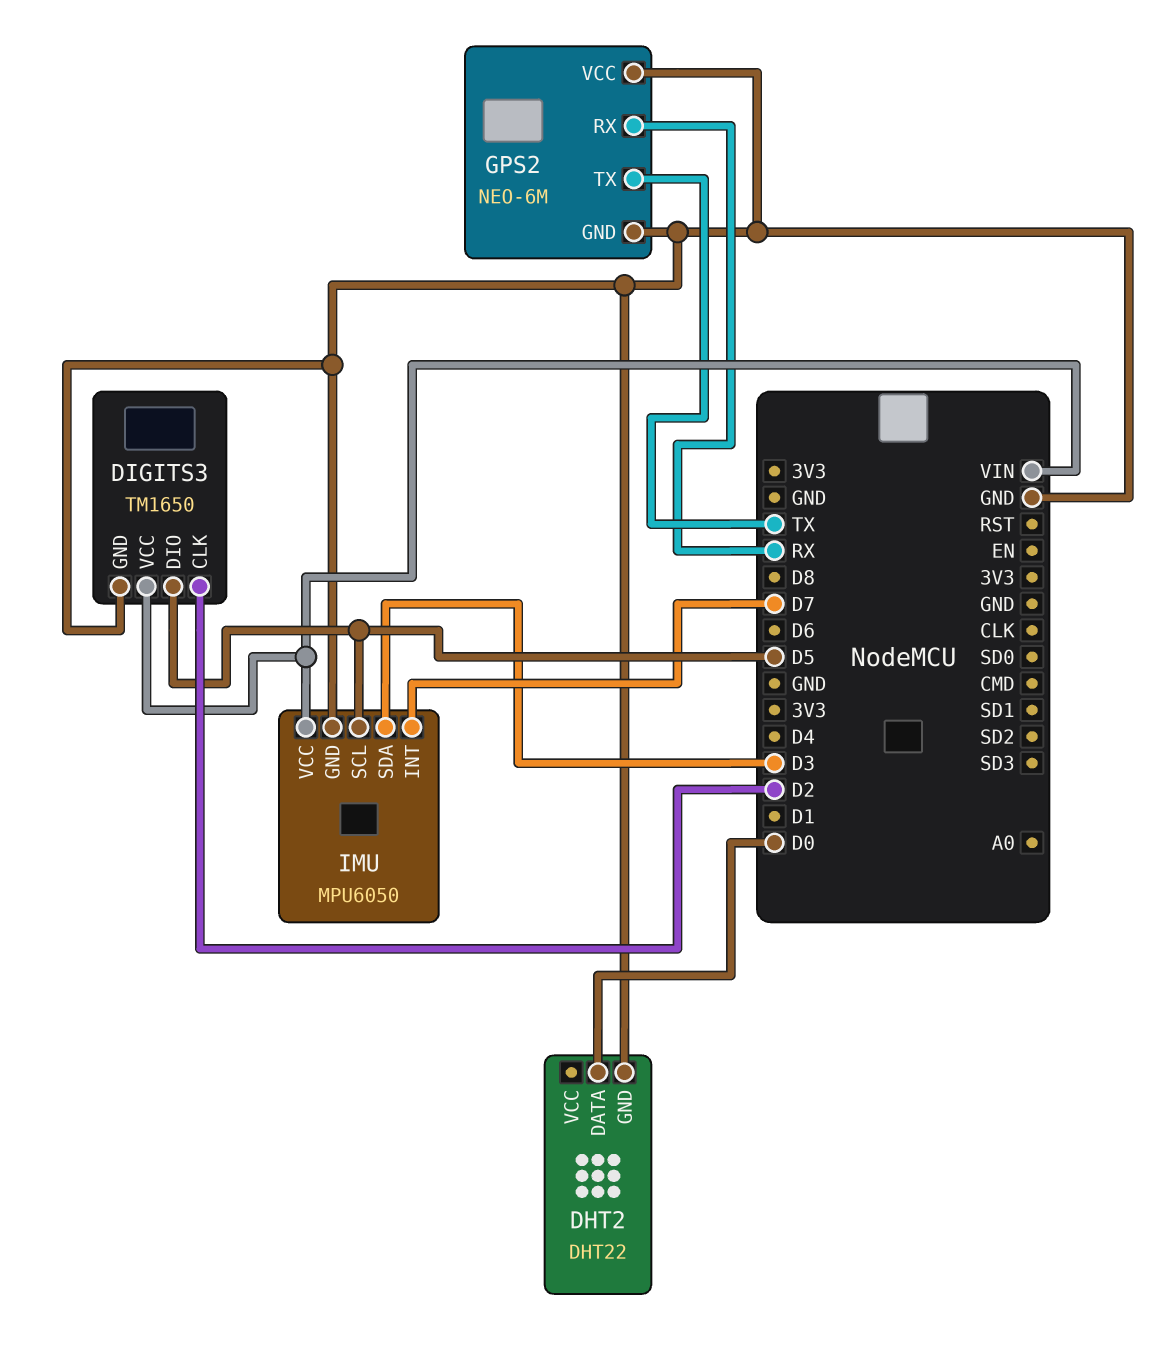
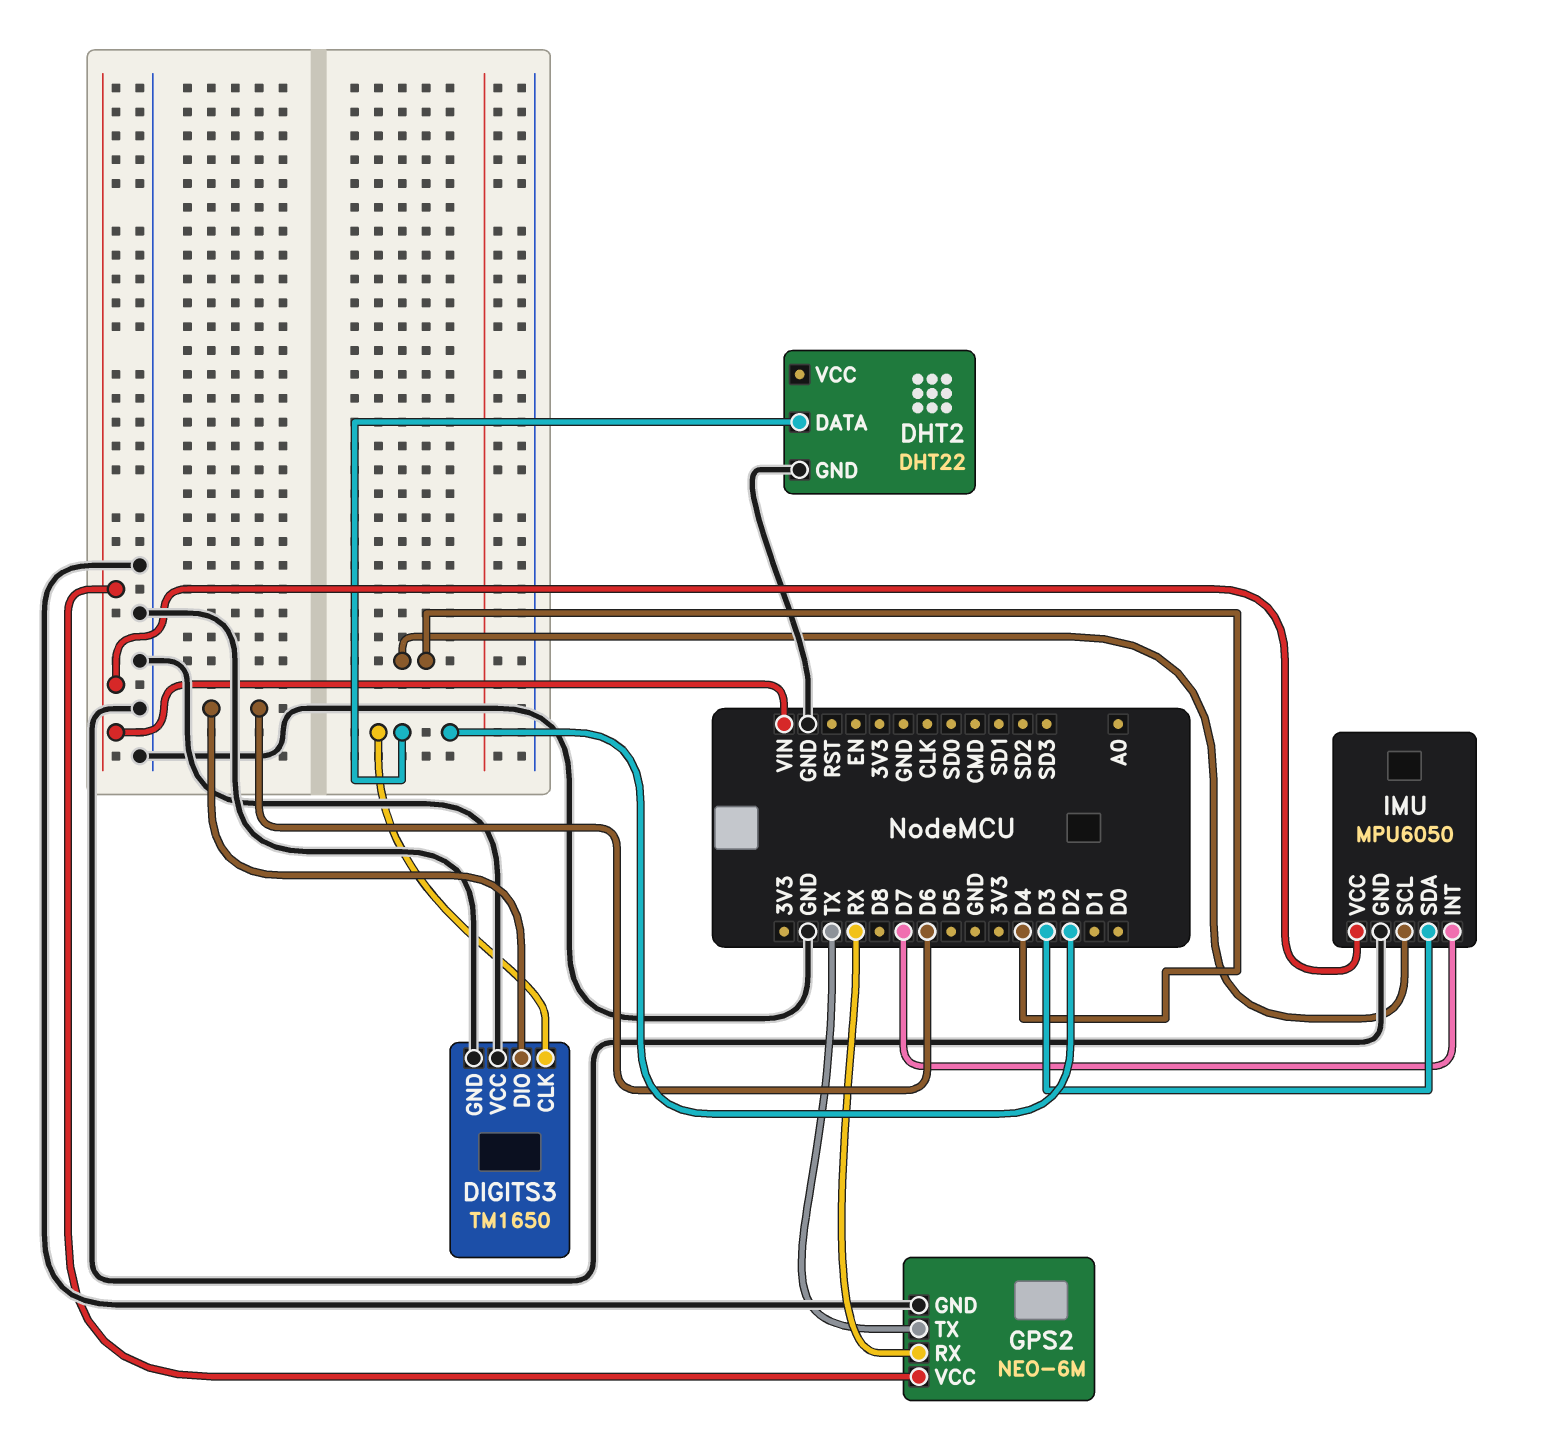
DHT2 pin DATA: D0 -> D2
DIGITS3 pin DIO: D5 -> D6
DIGITS3 pin VCC: VIN -> GND
GPS2 pin VCC: GND -> VIN
IMU pin SCL: D5 -> D4

